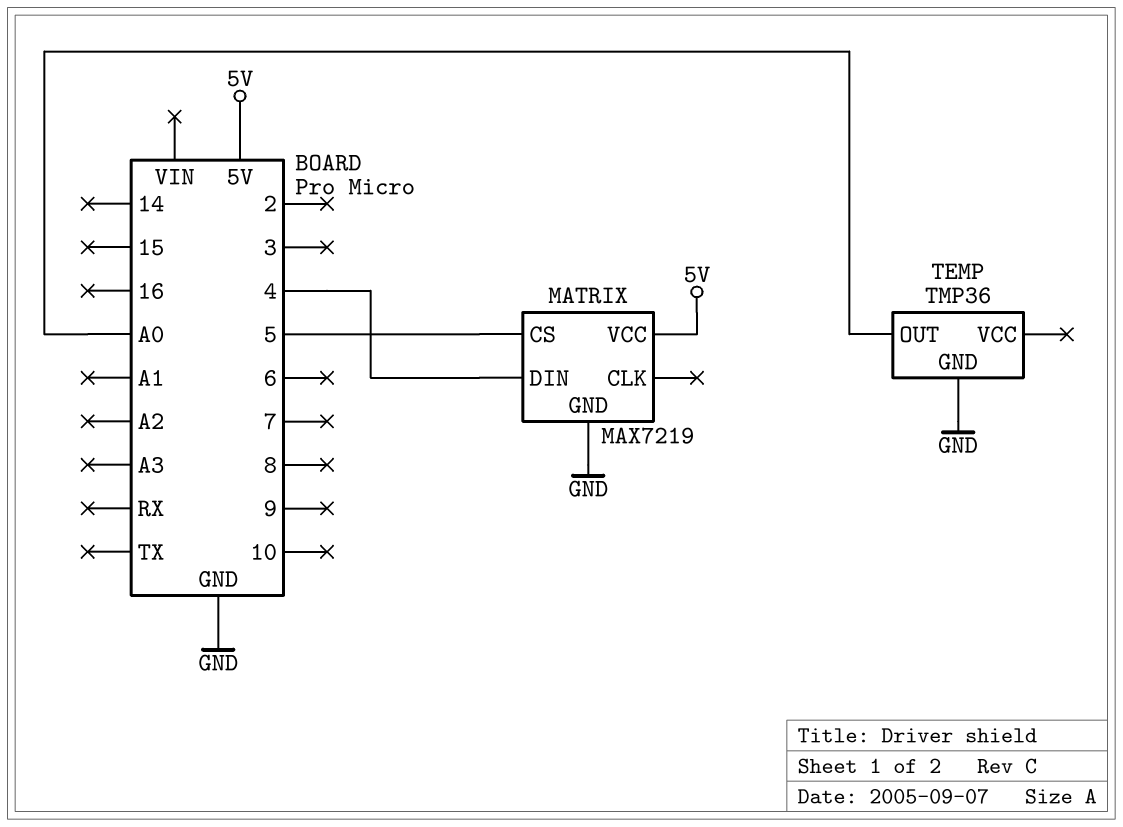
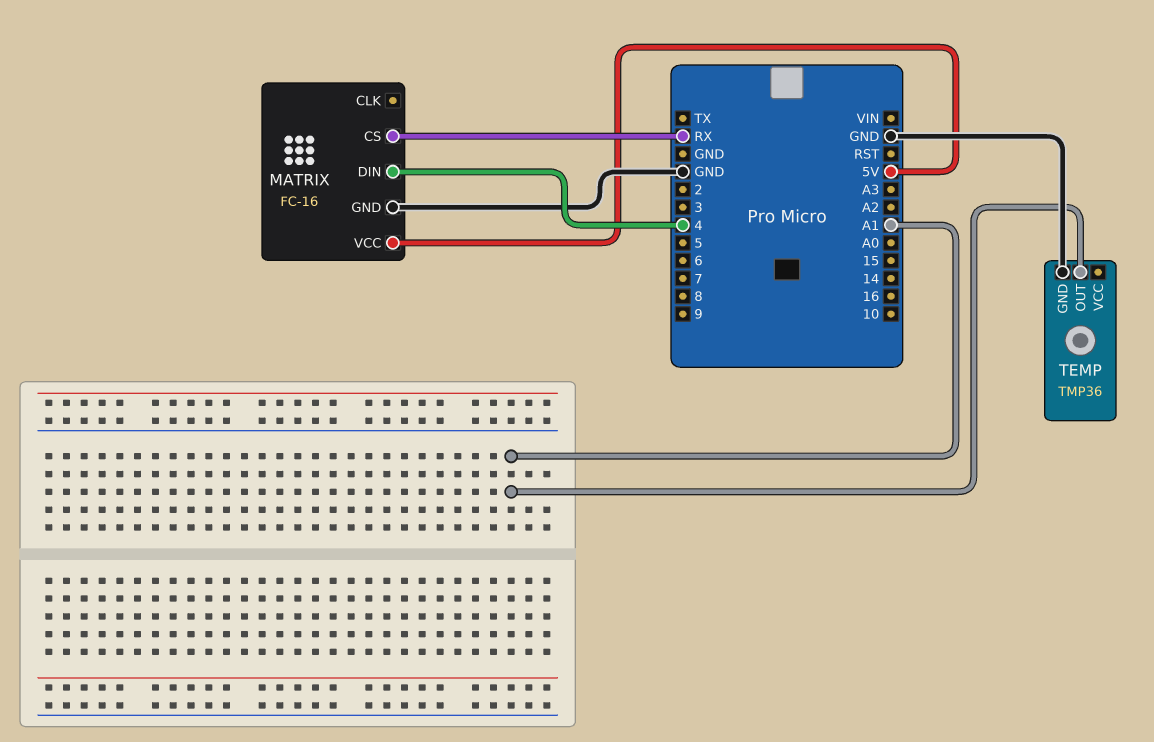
MATRIX: MAX7219 -> FC-16
MATRIX pin CS: 5 -> RX
TEMP pin OUT: A0 -> A1

